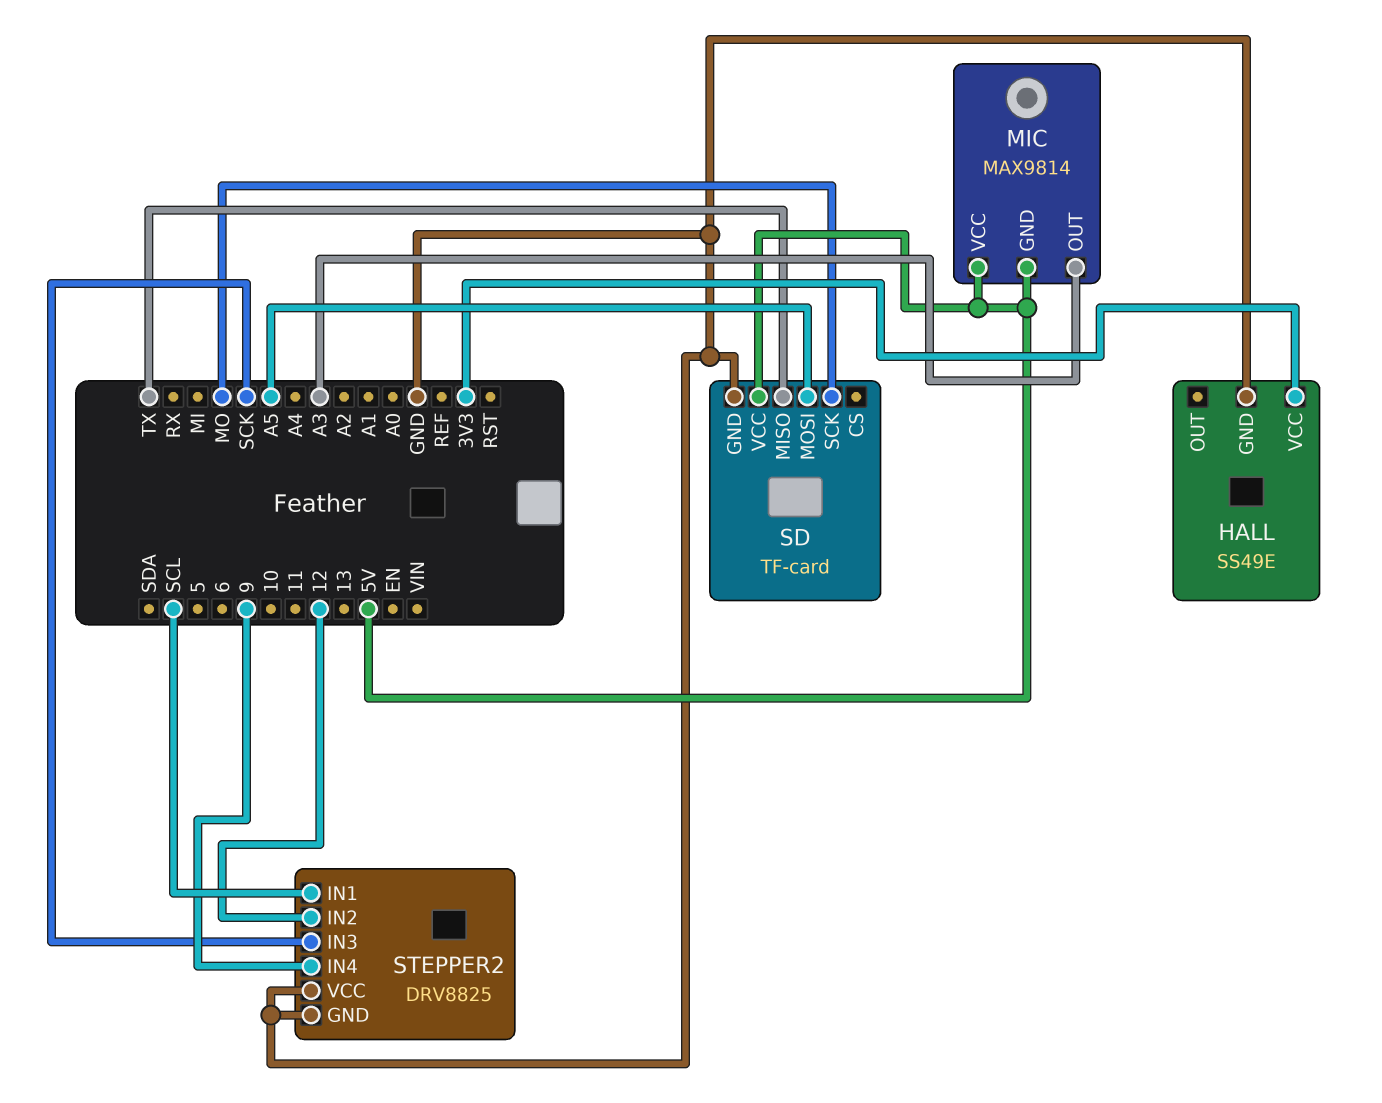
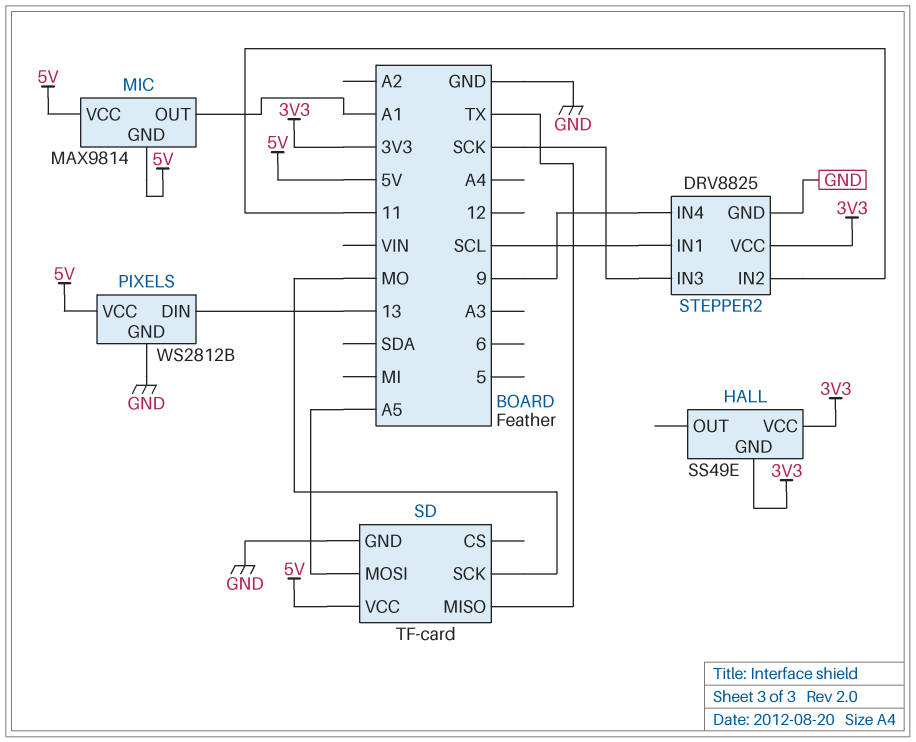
HALL pin GND: GND -> 3V3
MIC pin OUT: A3 -> A1
PIXELS: none -> WS2812B
PIXELS pin DIN: none -> 13
PIXELS pin GND: none -> GND
PIXELS pin VCC: none -> 5V
STEPPER2 pin IN2: 12 -> 11
STEPPER2 pin VCC: GND -> 3V3

